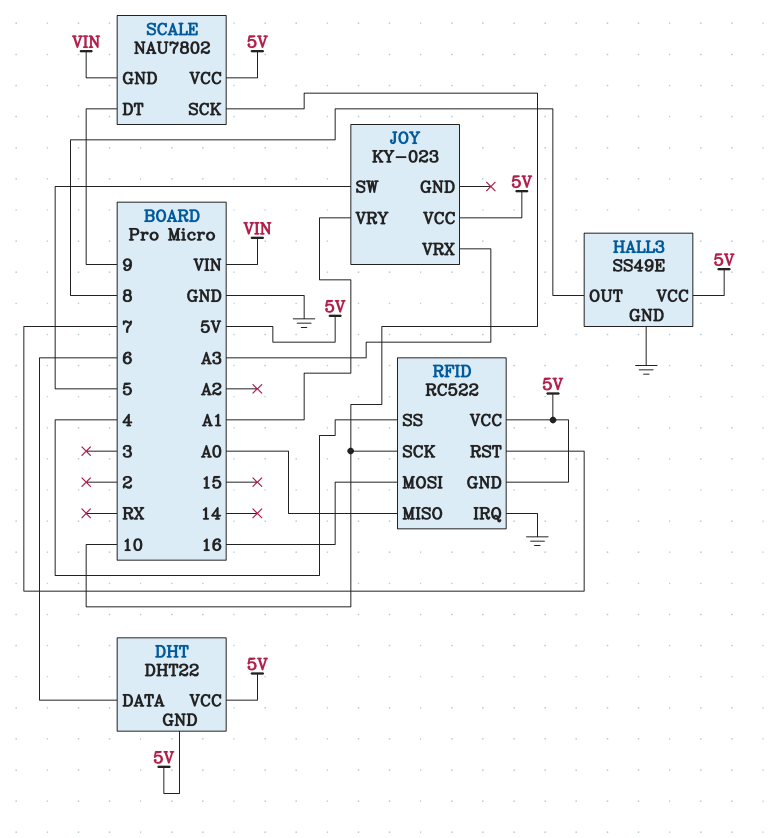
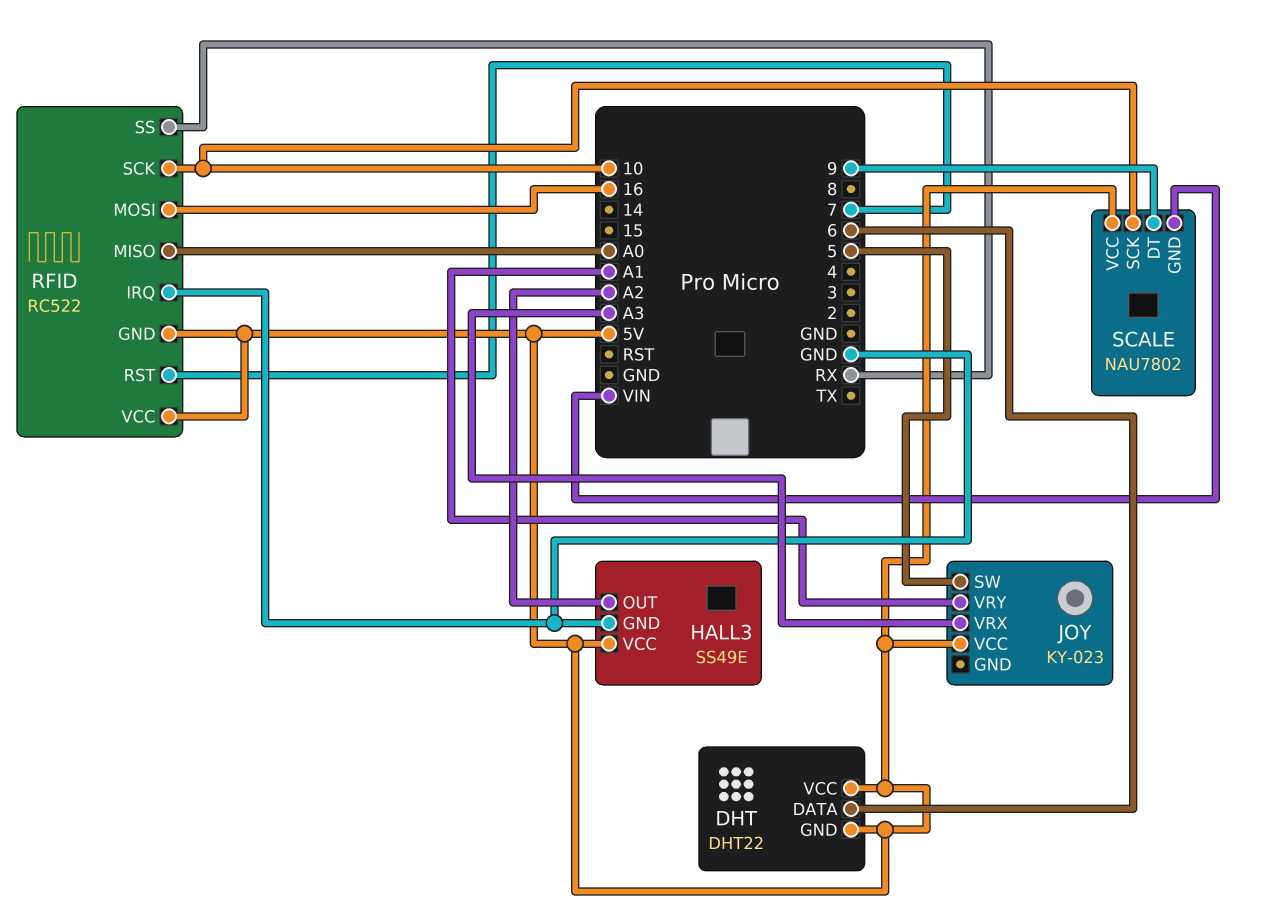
HALL3 pin OUT: 8 -> A2
RFID pin SS: 4 -> RX

